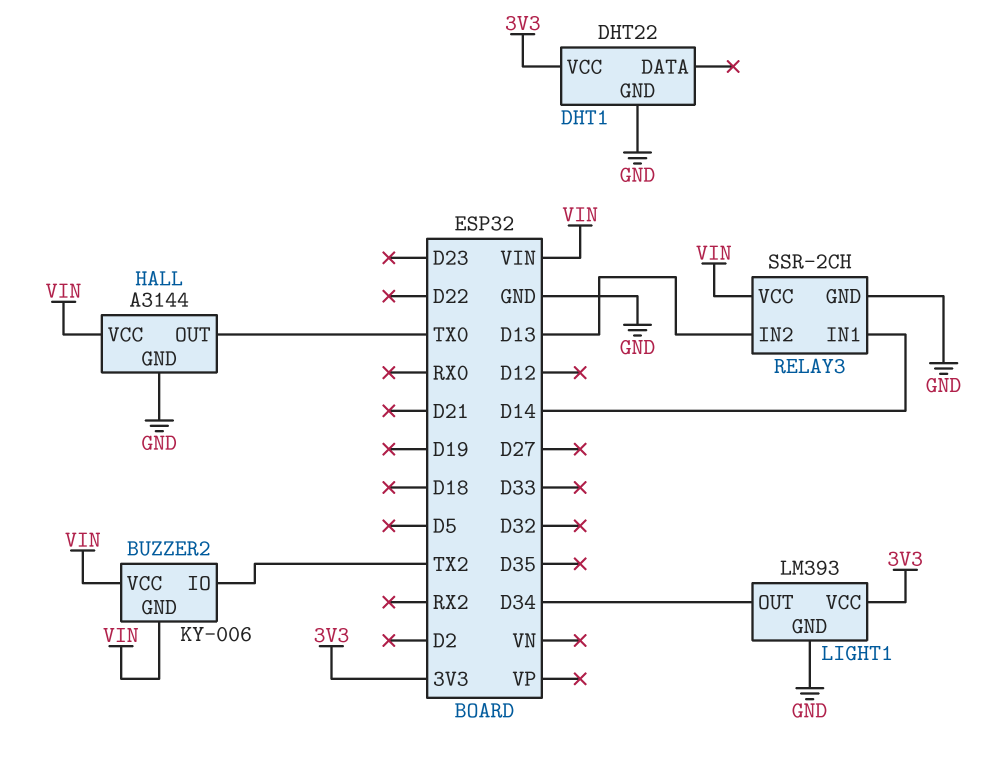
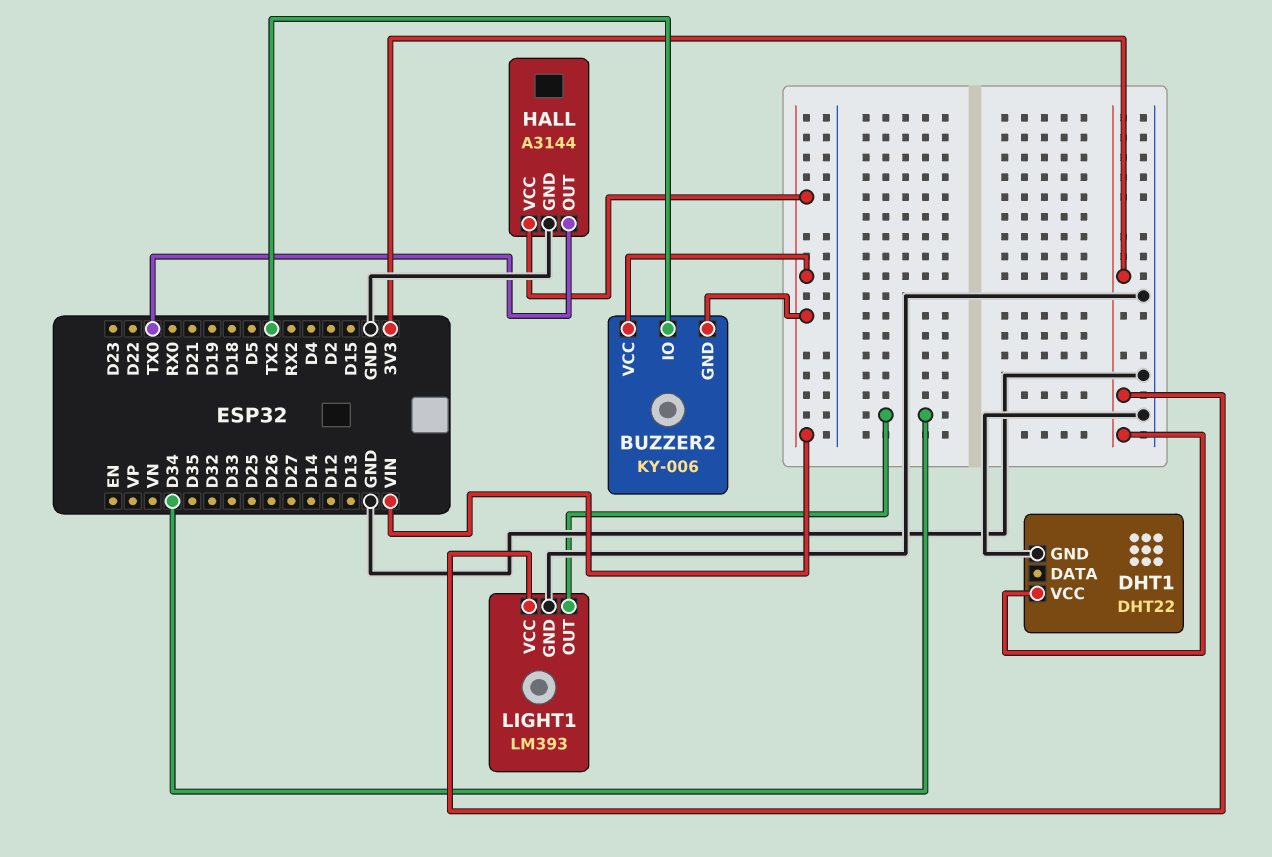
RELAY3: SSR-2CH -> none
RELAY3 pin GND: GND -> none
RELAY3 pin IN1: D14 -> none
RELAY3 pin IN2: D13 -> none
RELAY3 pin VCC: VIN -> none

